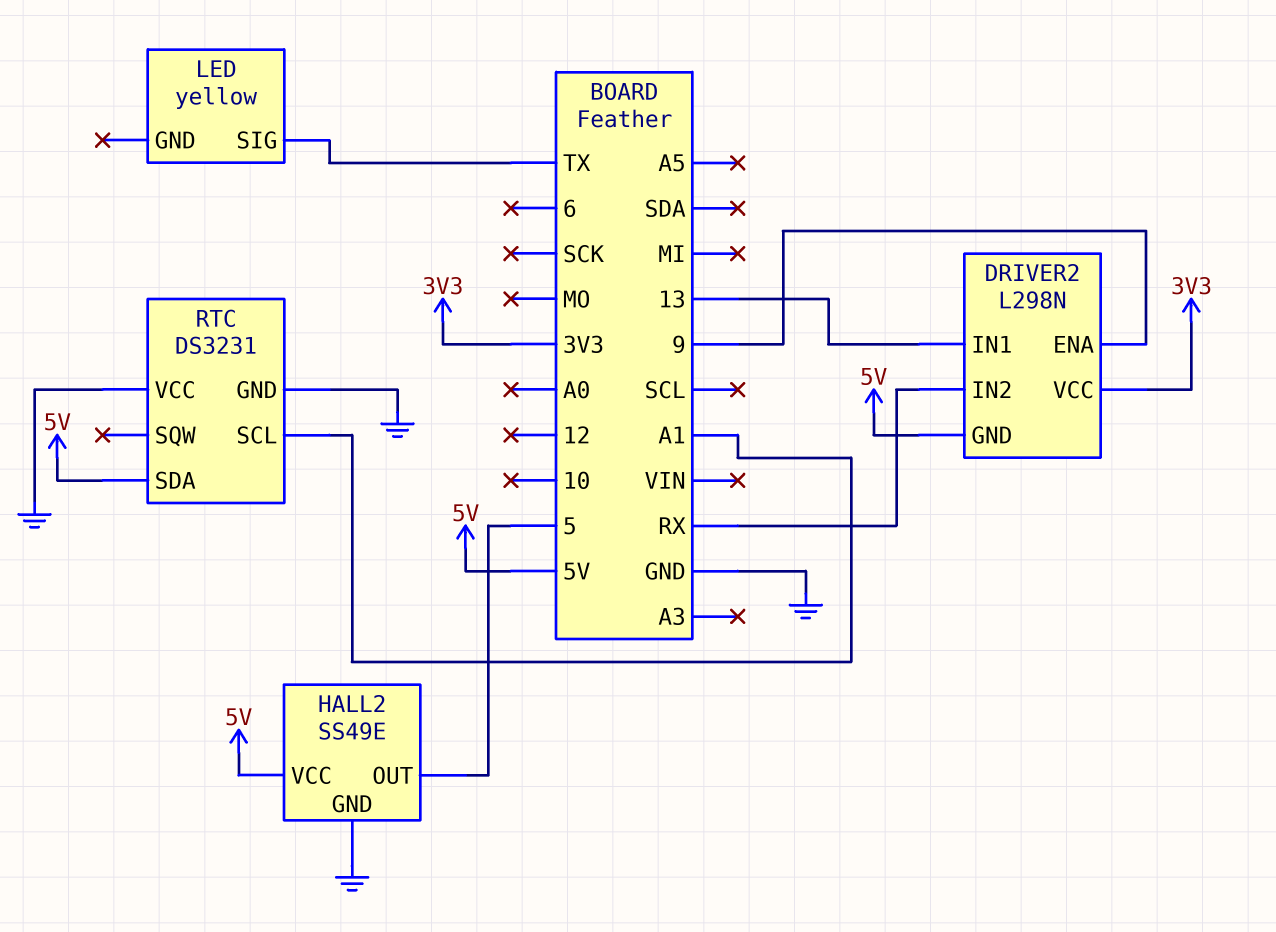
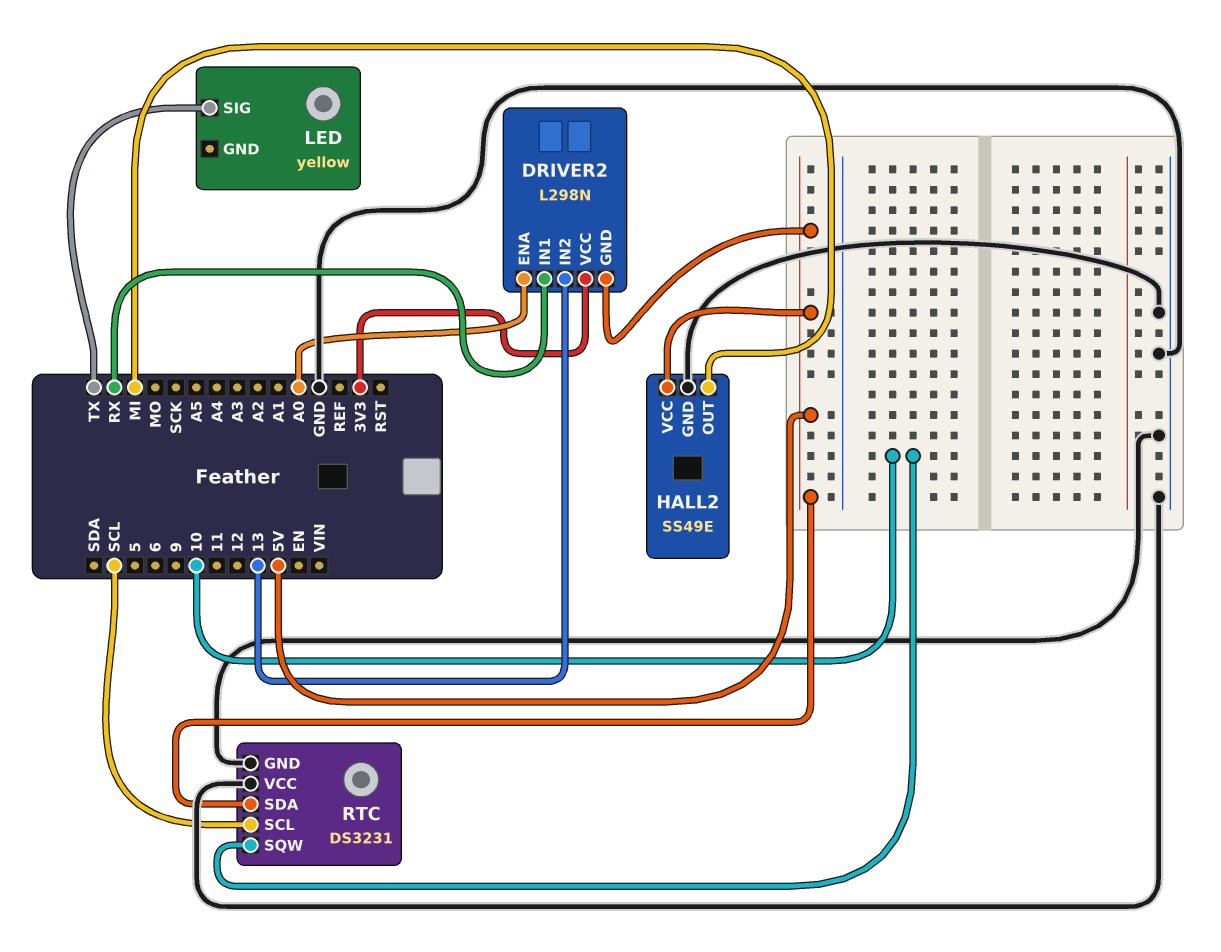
DRIVER2 pin ENA: 9 -> A0
DRIVER2 pin IN1: 13 -> RX
DRIVER2 pin IN2: RX -> 13
HALL2 pin OUT: 5 -> MI
RTC pin SCL: A1 -> SCL
RTC pin SQW: none -> 10

